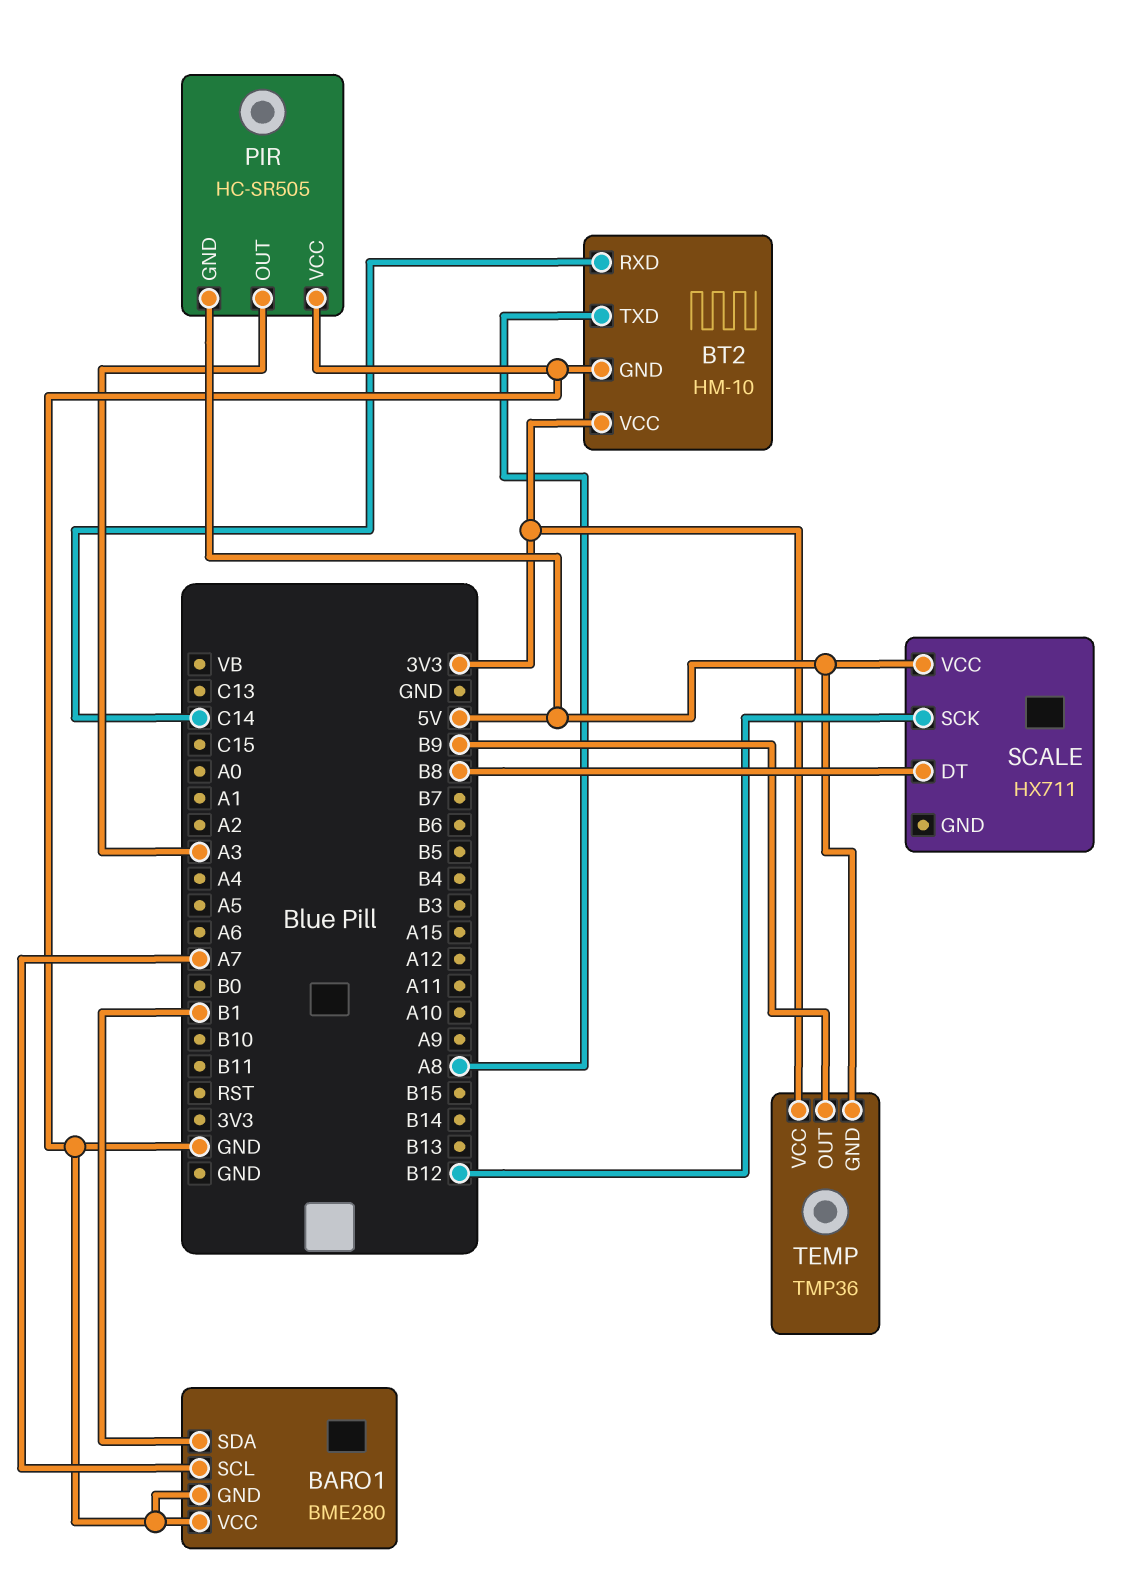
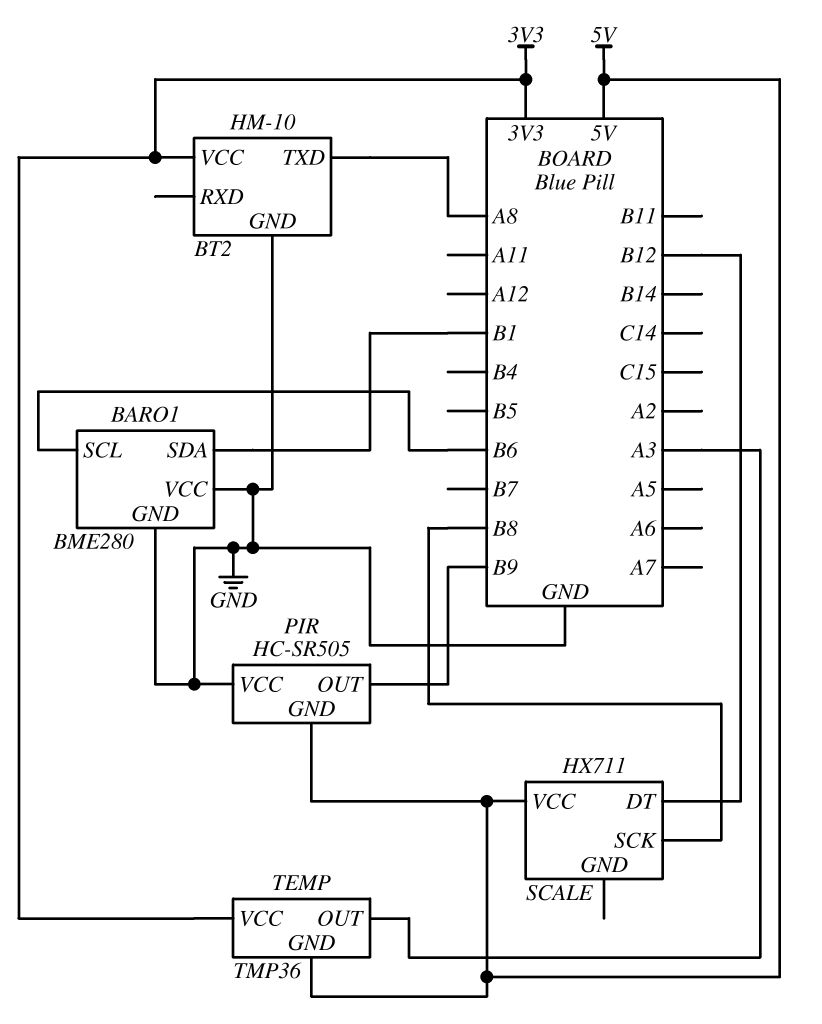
BARO1 pin SCL: A7 -> B6
BT2 pin RXD: C14 -> none
PIR pin OUT: A3 -> B9
SCALE pin DT: B8 -> B12
SCALE pin SCK: B12 -> B8
TEMP pin OUT: B9 -> A3

